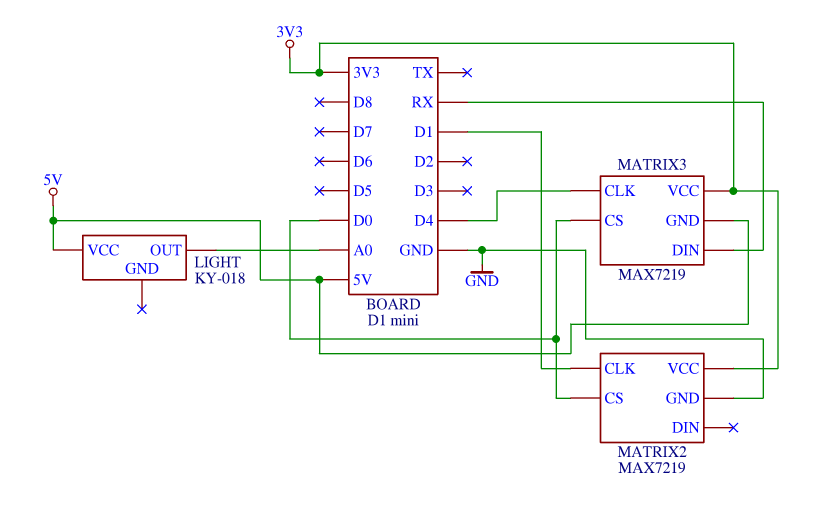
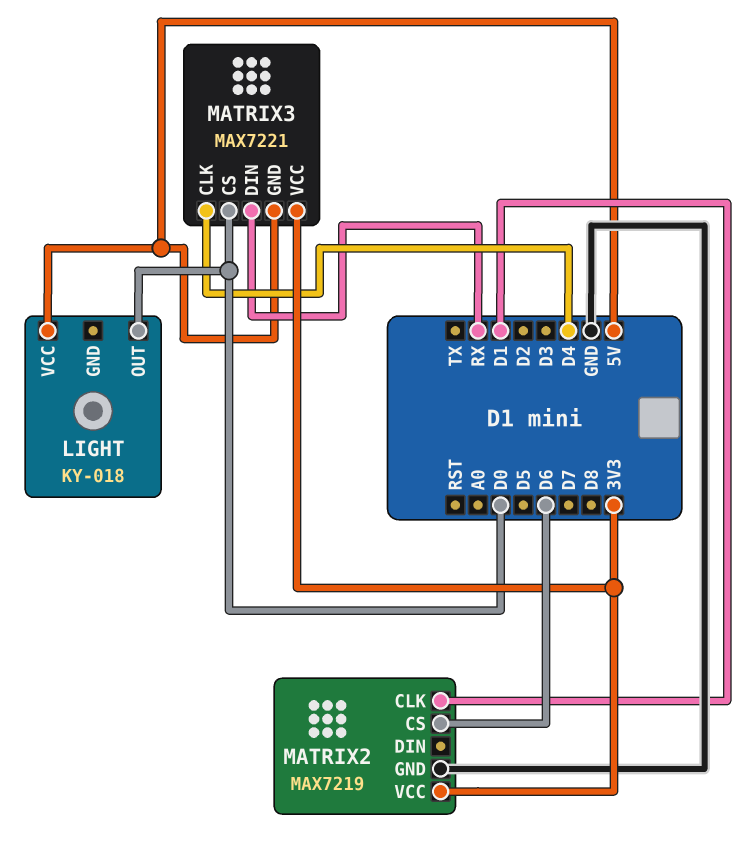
LIGHT pin OUT: A0 -> D0
MATRIX2 pin CS: D0 -> D6
MATRIX3: MAX7219 -> MAX7221

